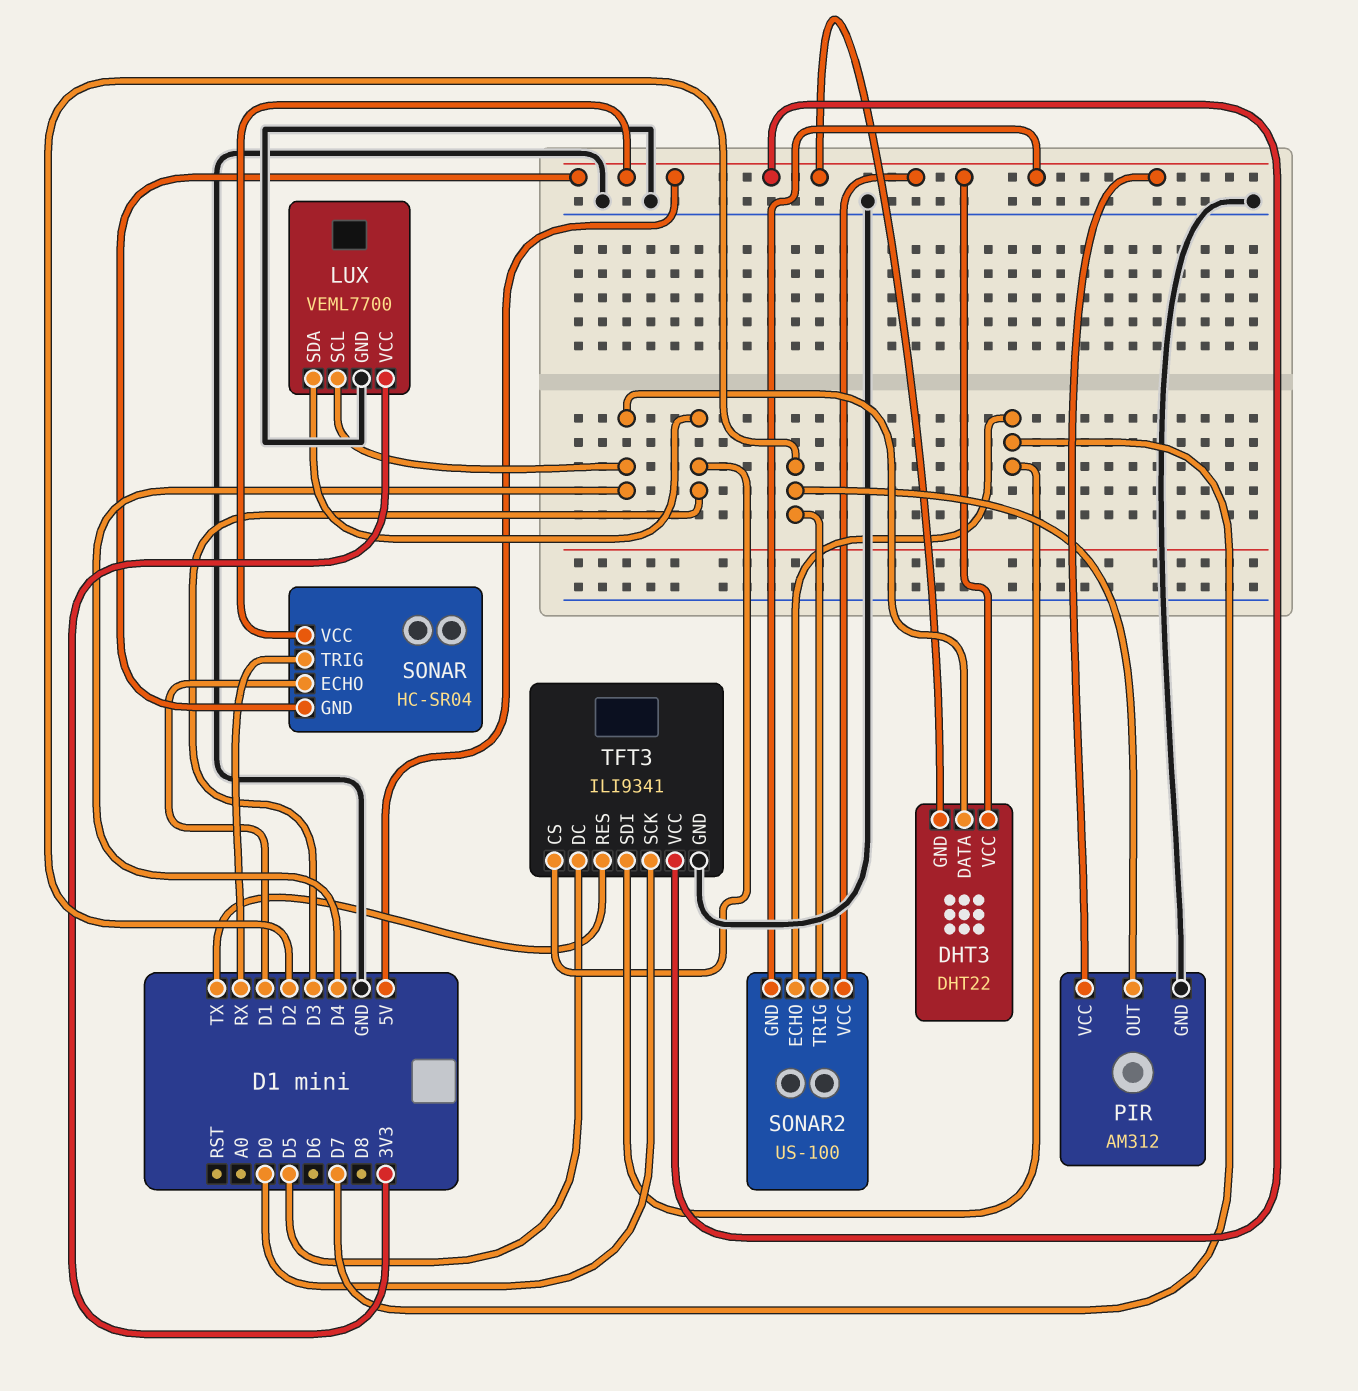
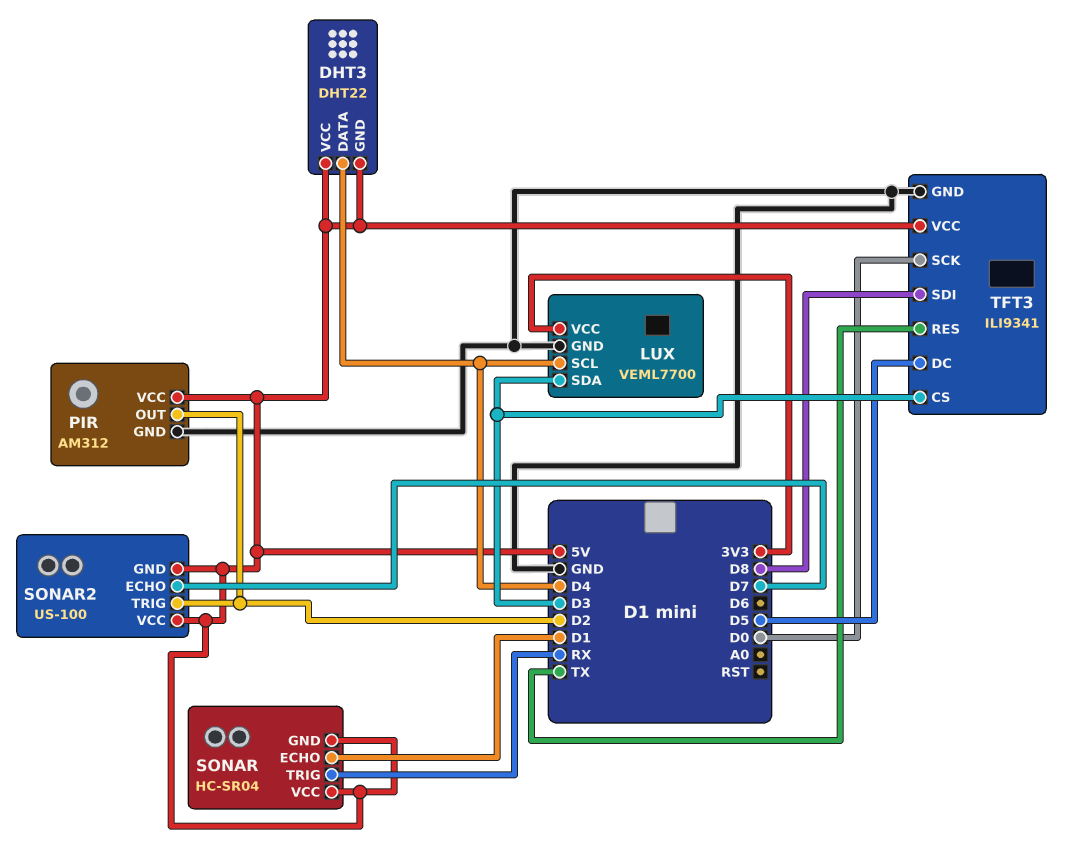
TFT3 pin SDI: D7 -> D8

